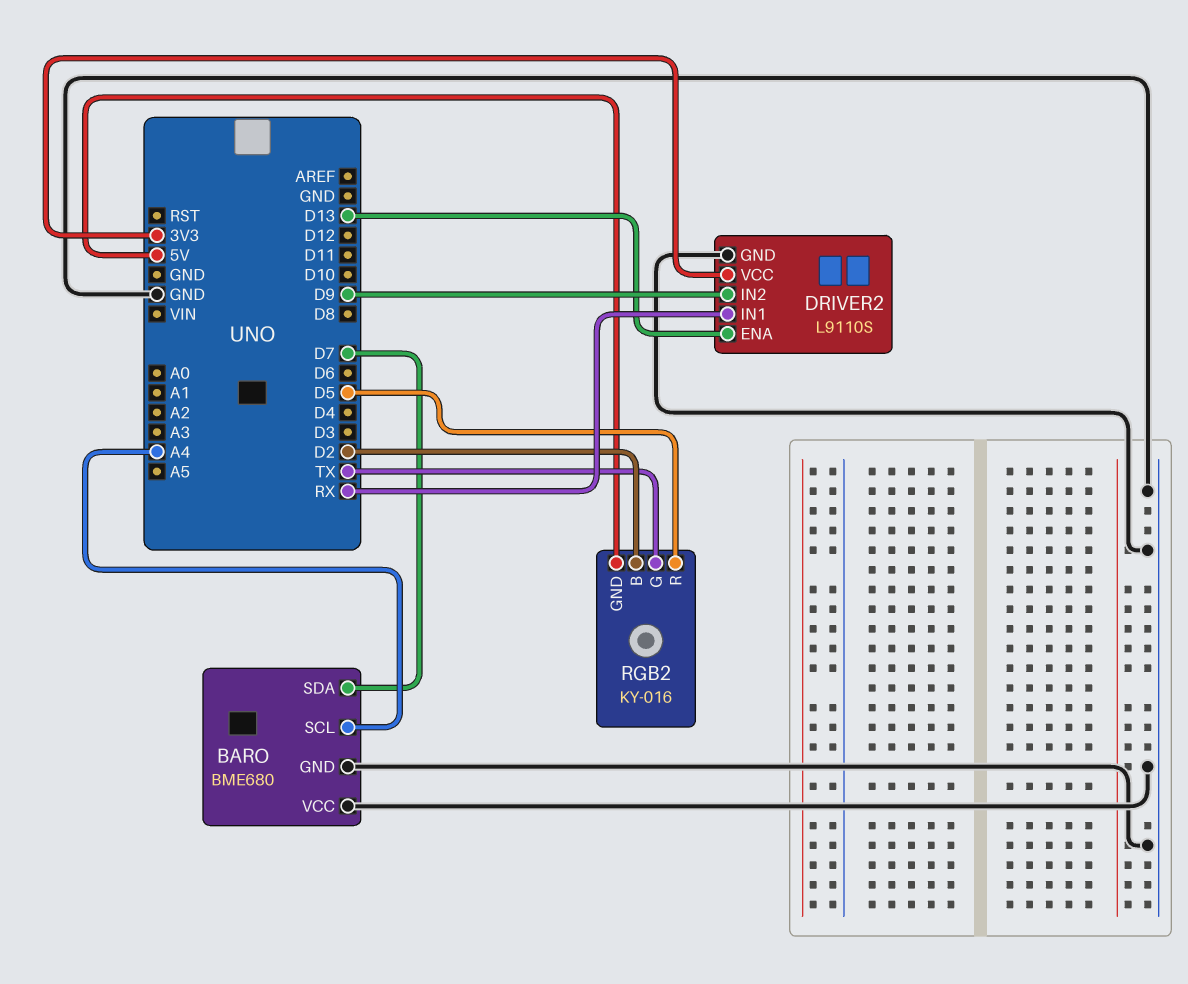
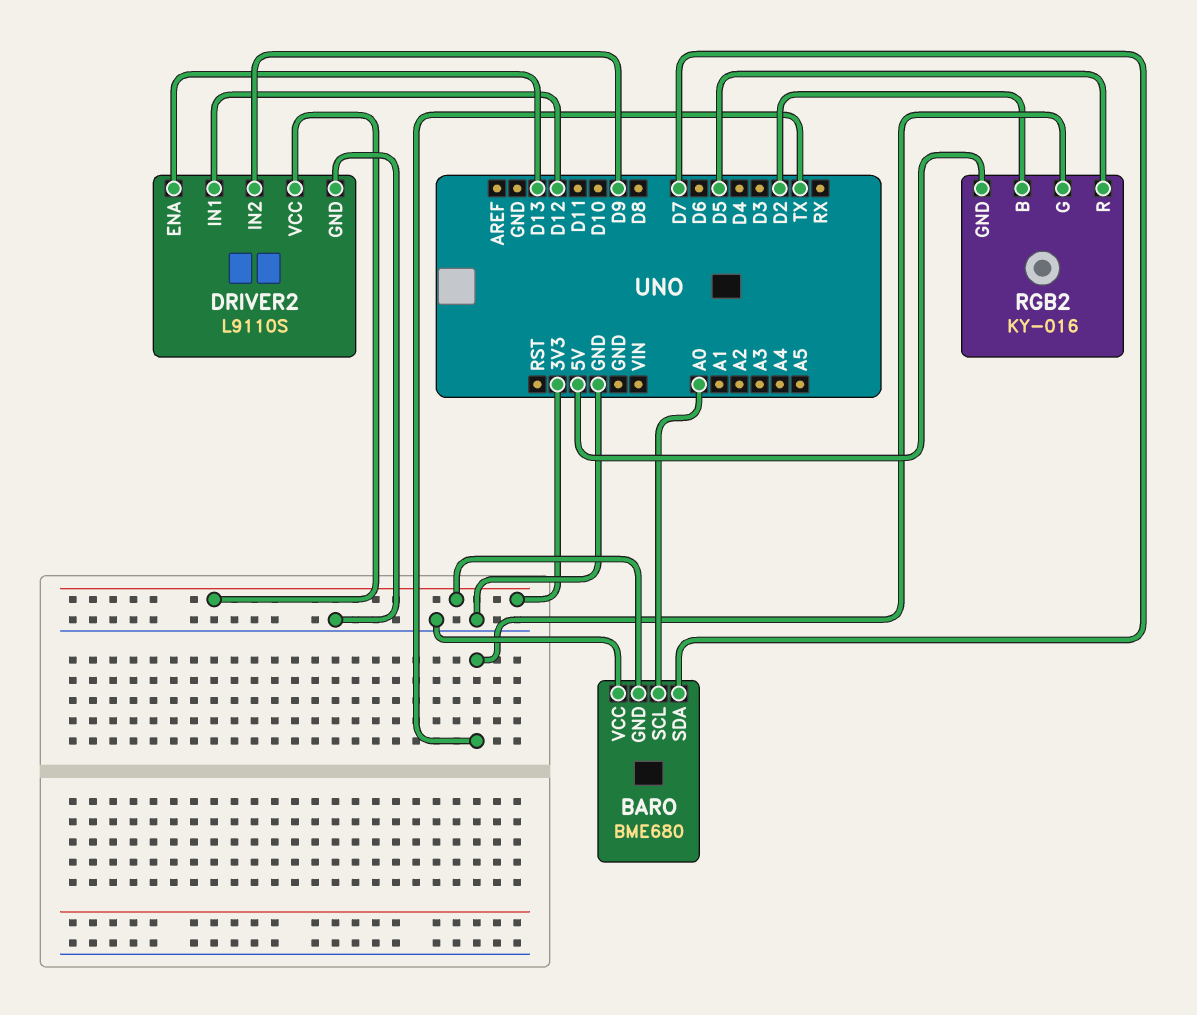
BARO pin GND: GND -> 3V3
BARO pin SCL: A4 -> A0
DRIVER2 pin IN1: RX -> D12

